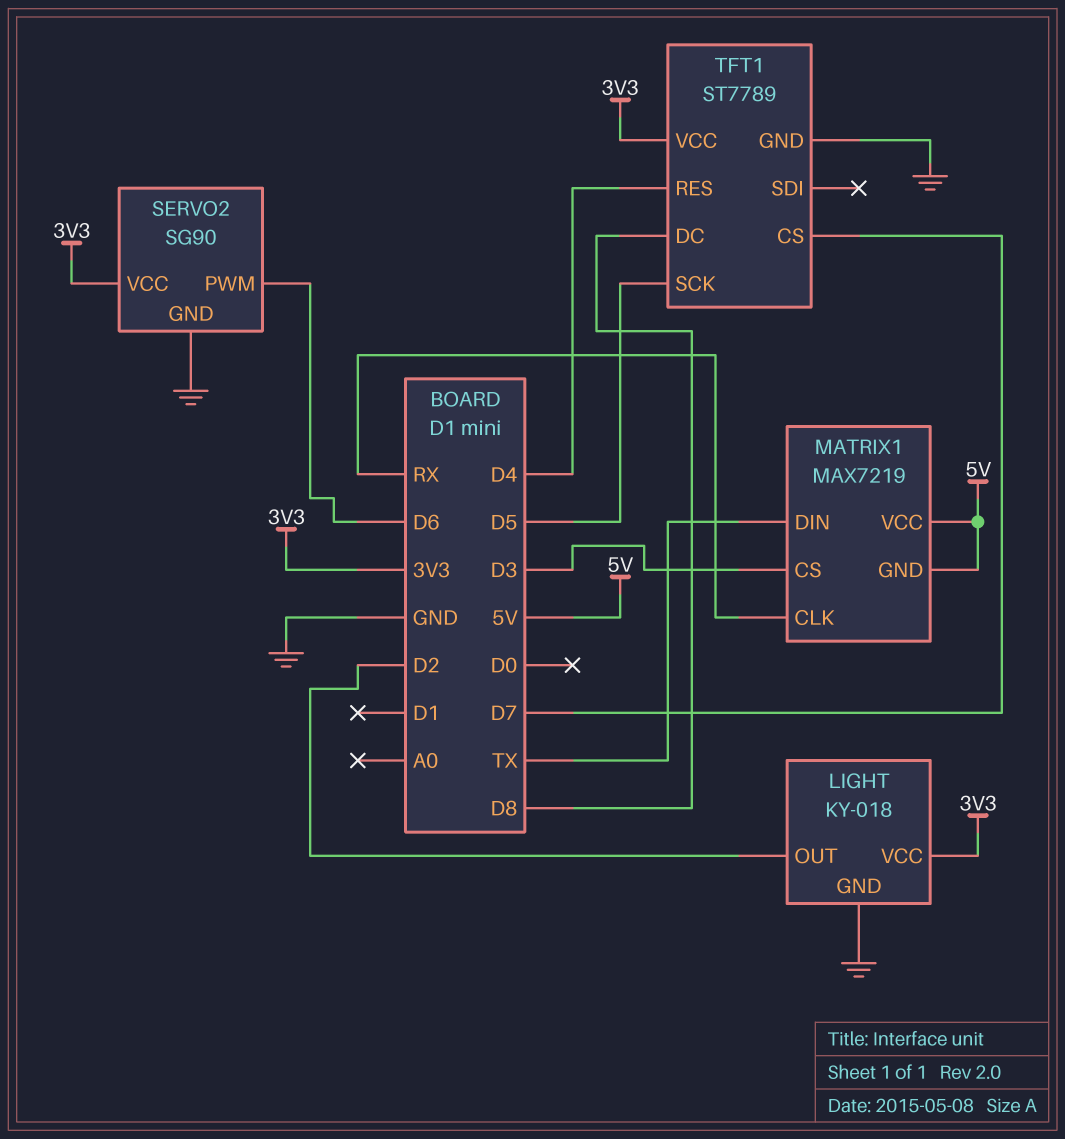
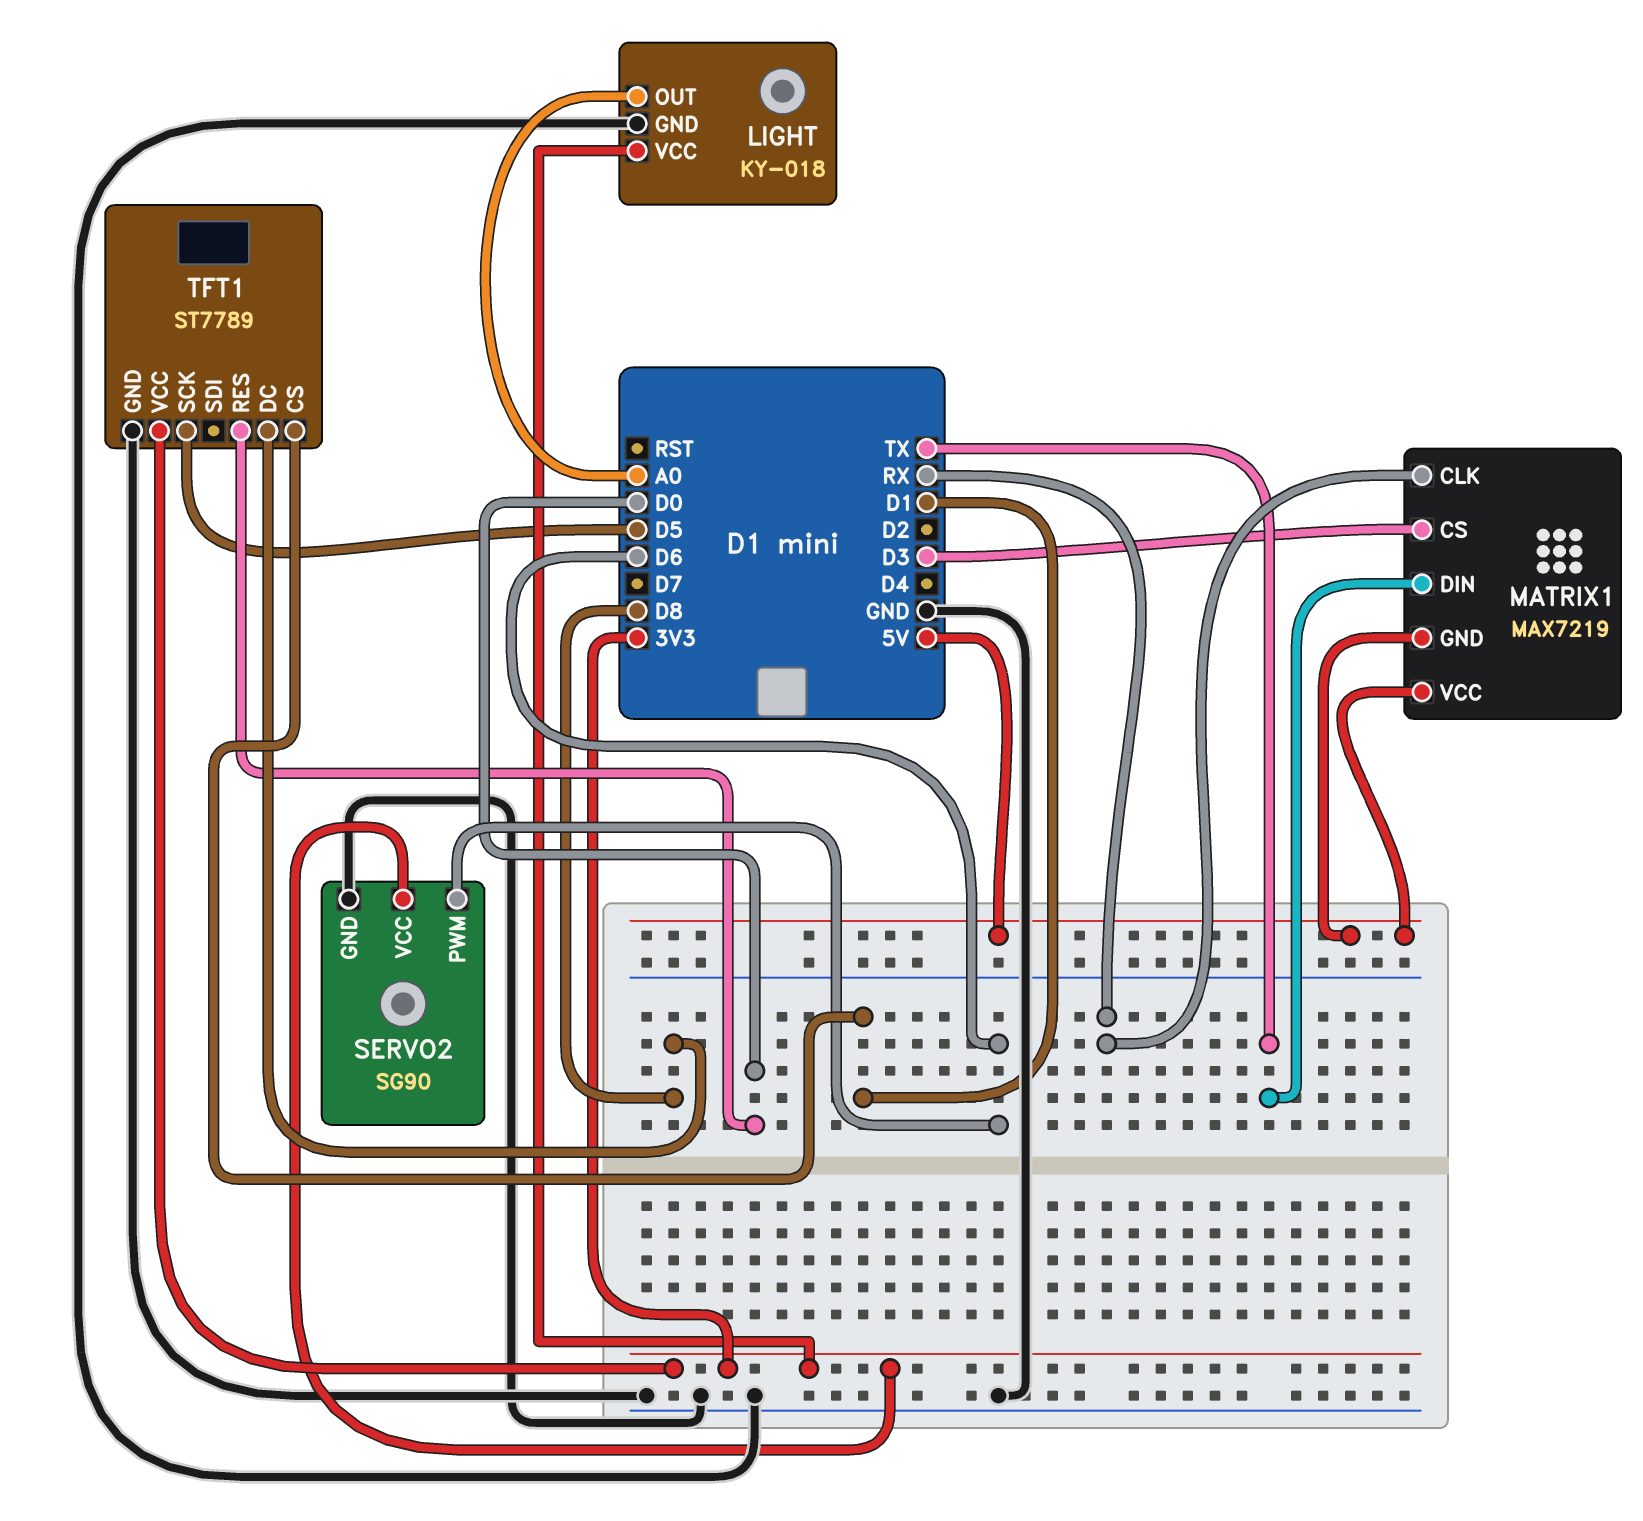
LIGHT pin OUT: D2 -> A0
TFT1 pin CS: D7 -> D1
TFT1 pin RES: D4 -> D0

